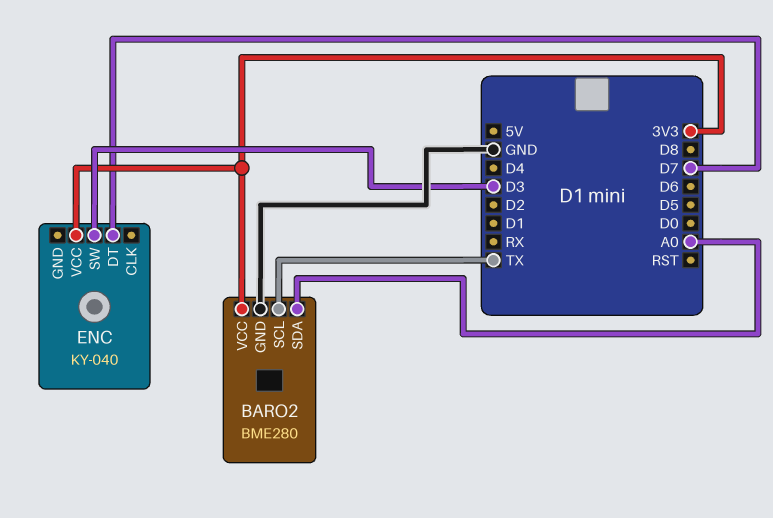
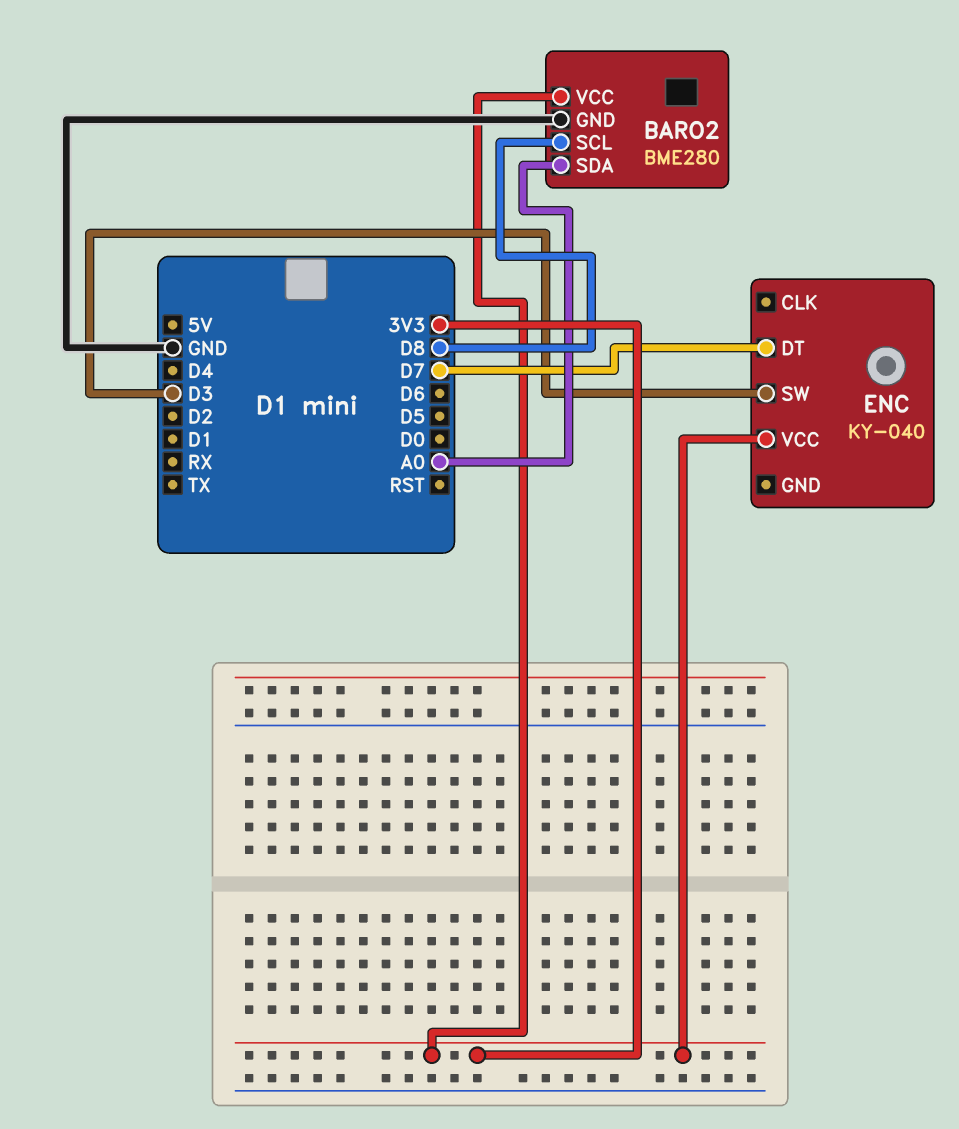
BARO2 pin SCL: TX -> D8

